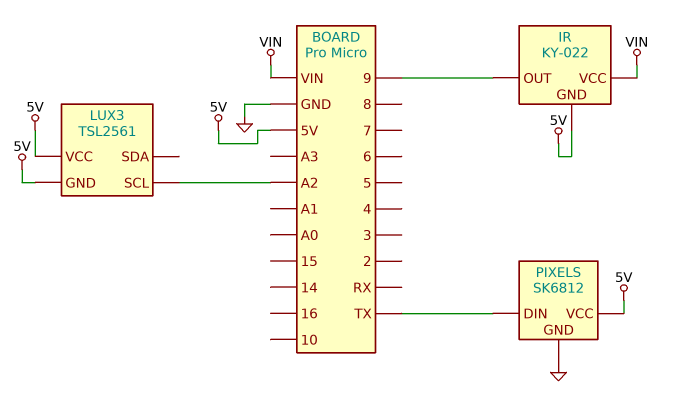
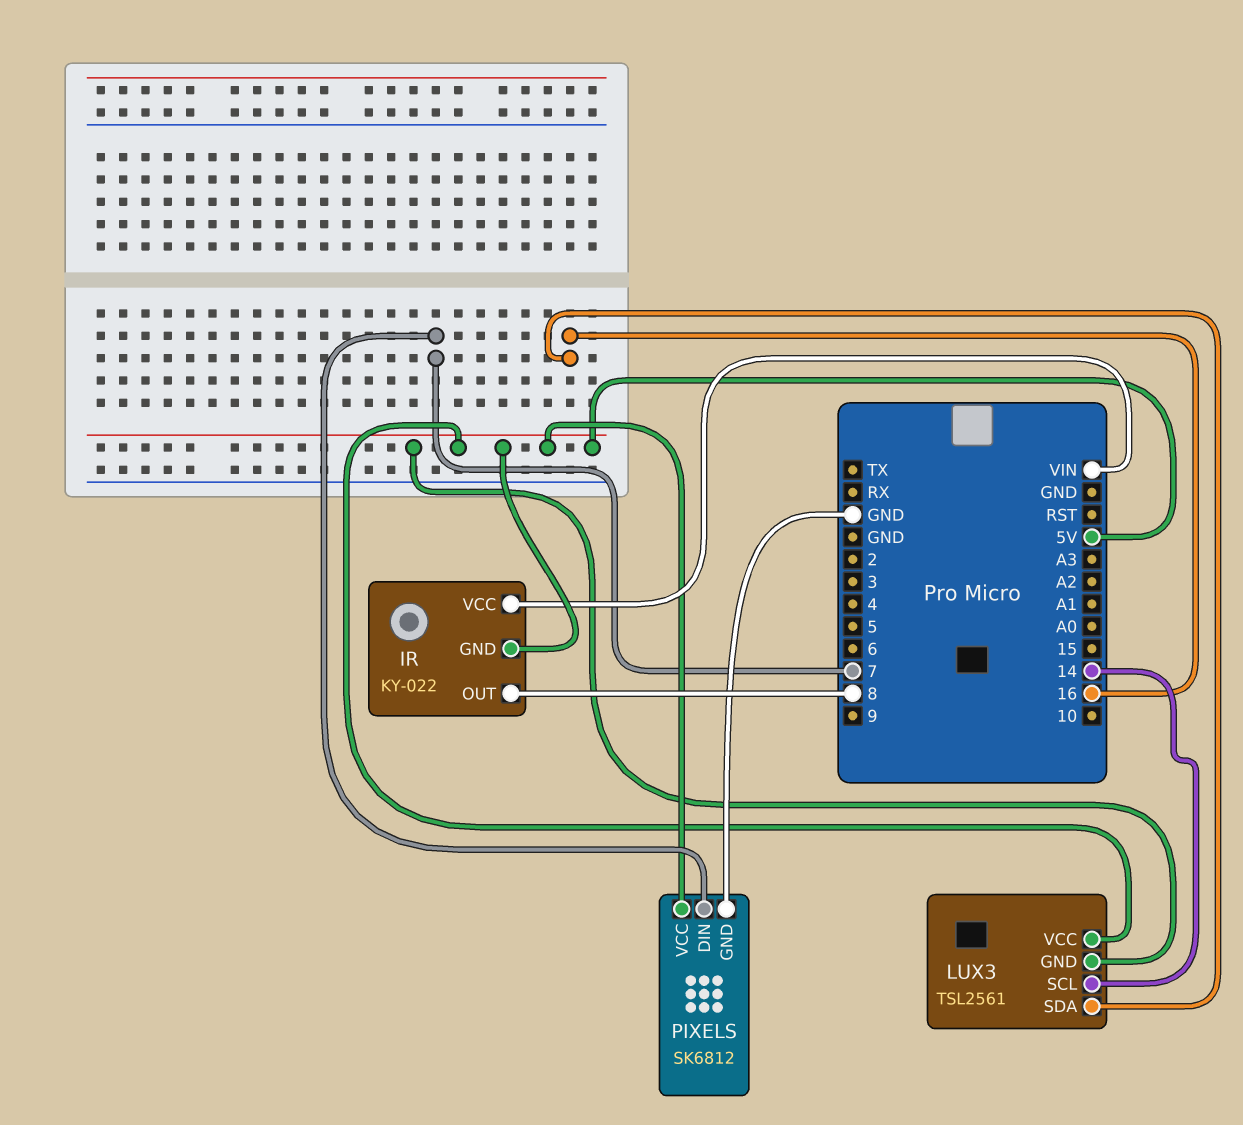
IR pin OUT: 9 -> 8
LUX3 pin SCL: A2 -> 14
LUX3 pin SDA: none -> 16
PIXELS pin DIN: TX -> 7

